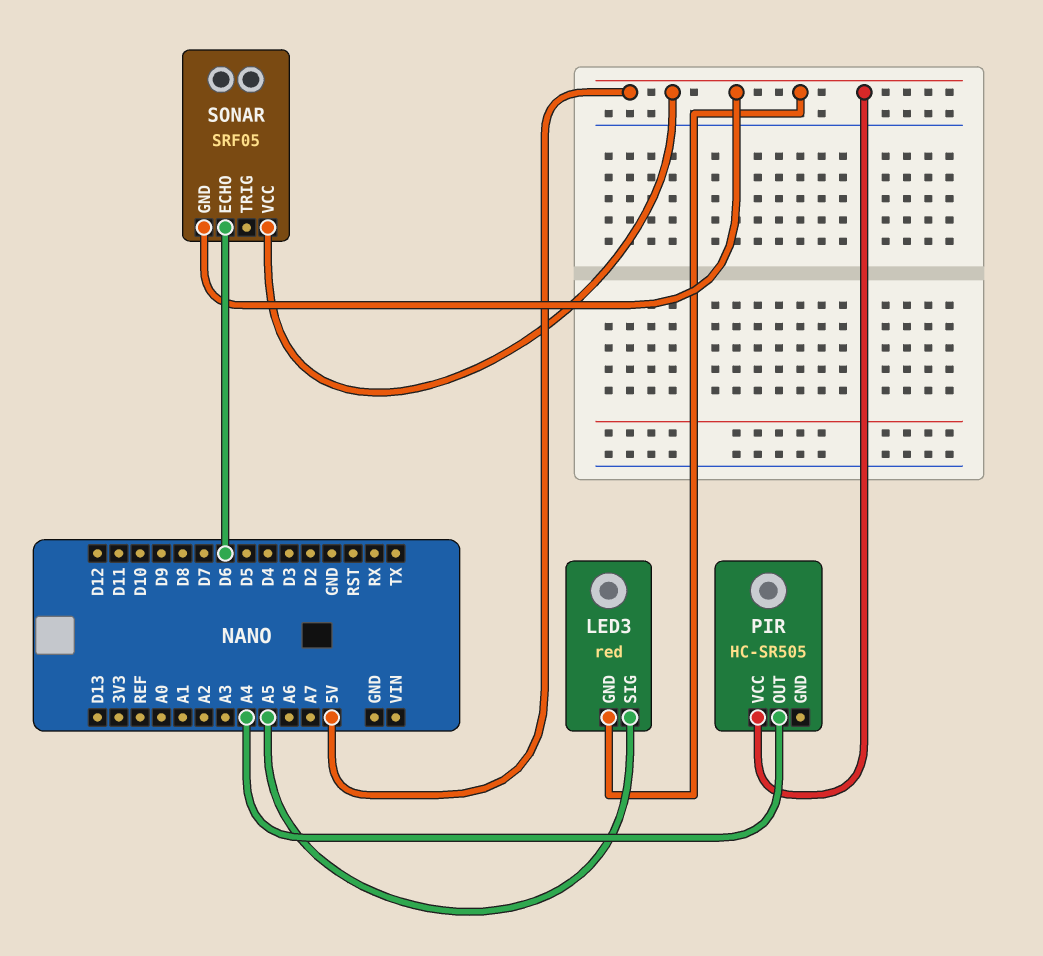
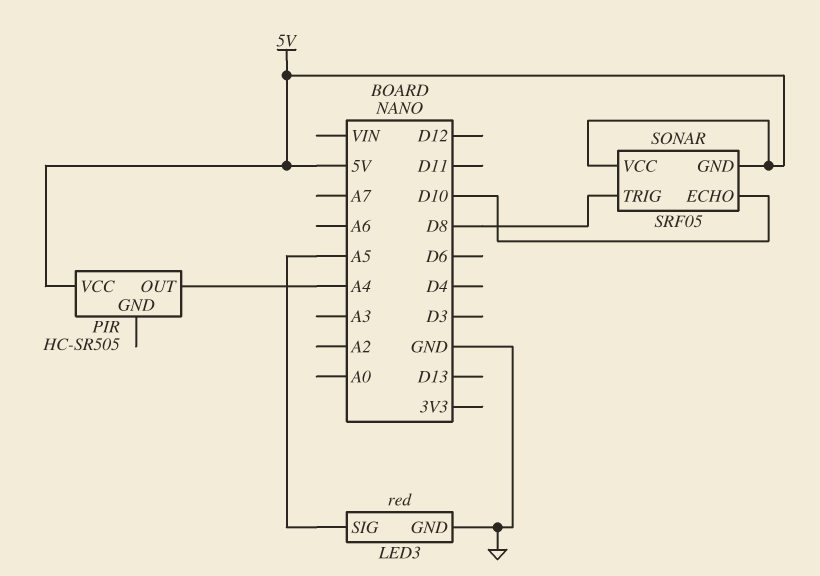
LED3 pin GND: 5V -> GND
SONAR pin ECHO: D6 -> D10
SONAR pin TRIG: none -> D8

